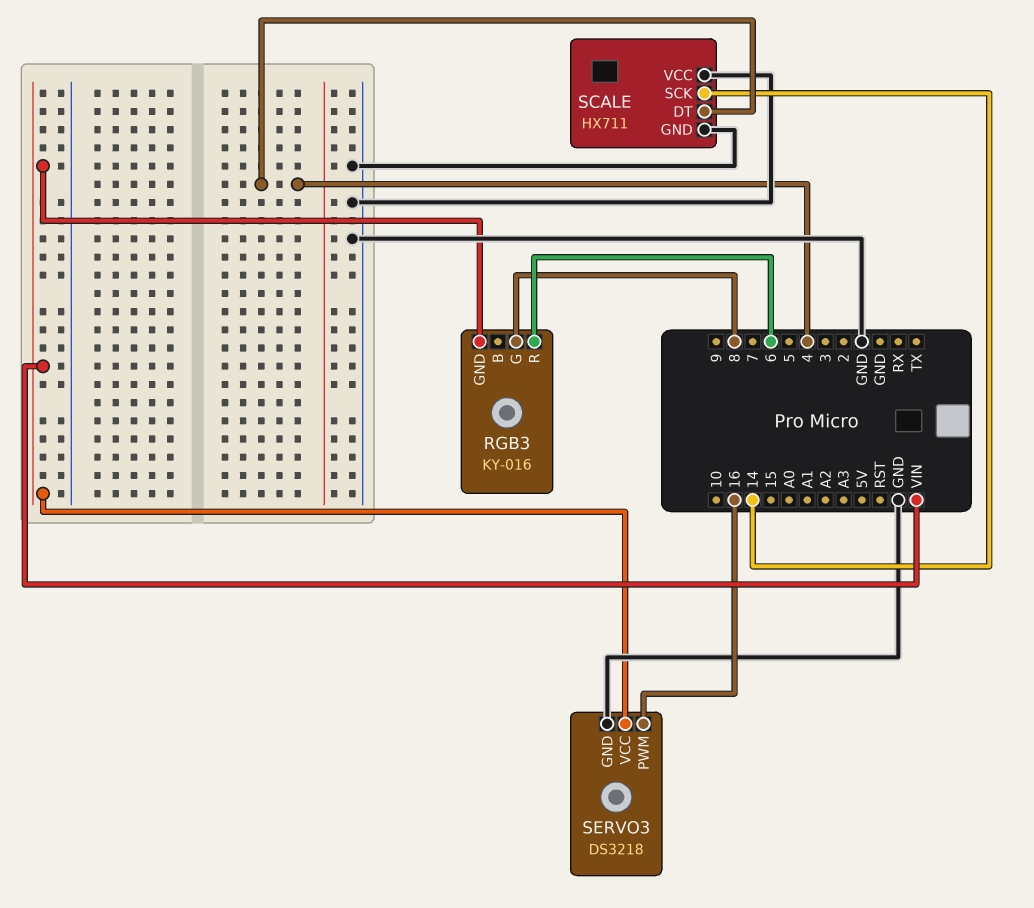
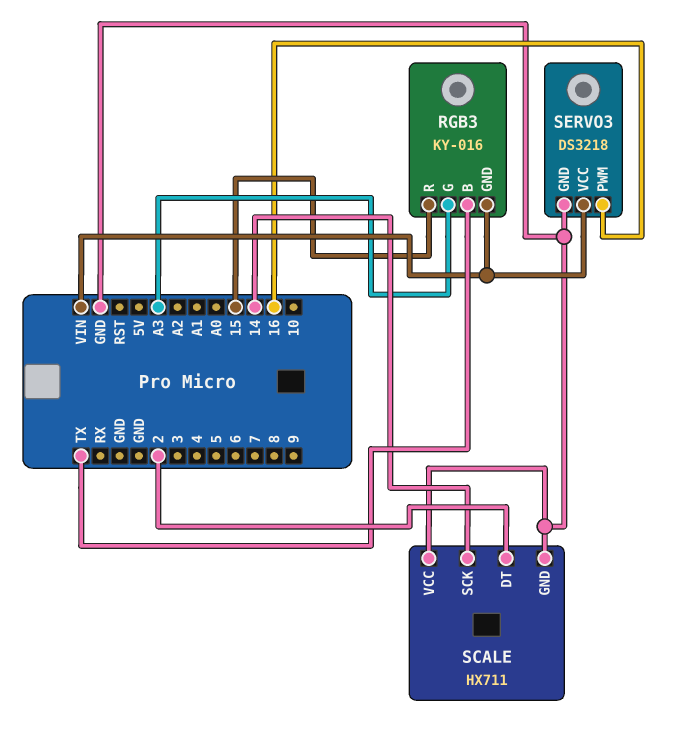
RGB3 pin B: none -> TX
RGB3 pin G: 8 -> A3
RGB3 pin R: 6 -> 15
SCALE pin DT: 4 -> 2

